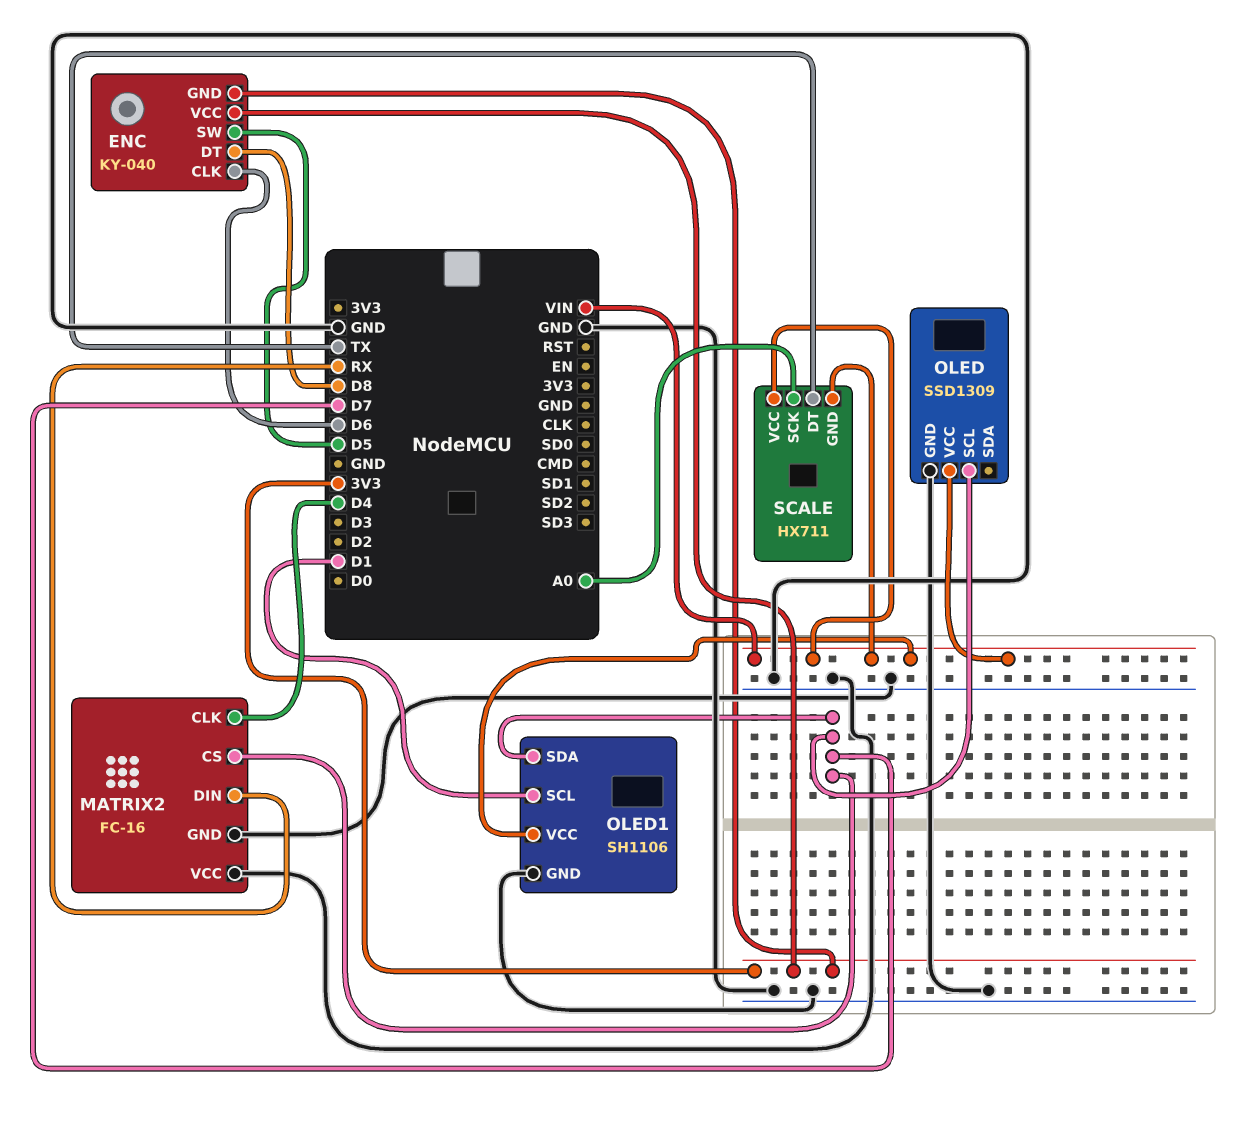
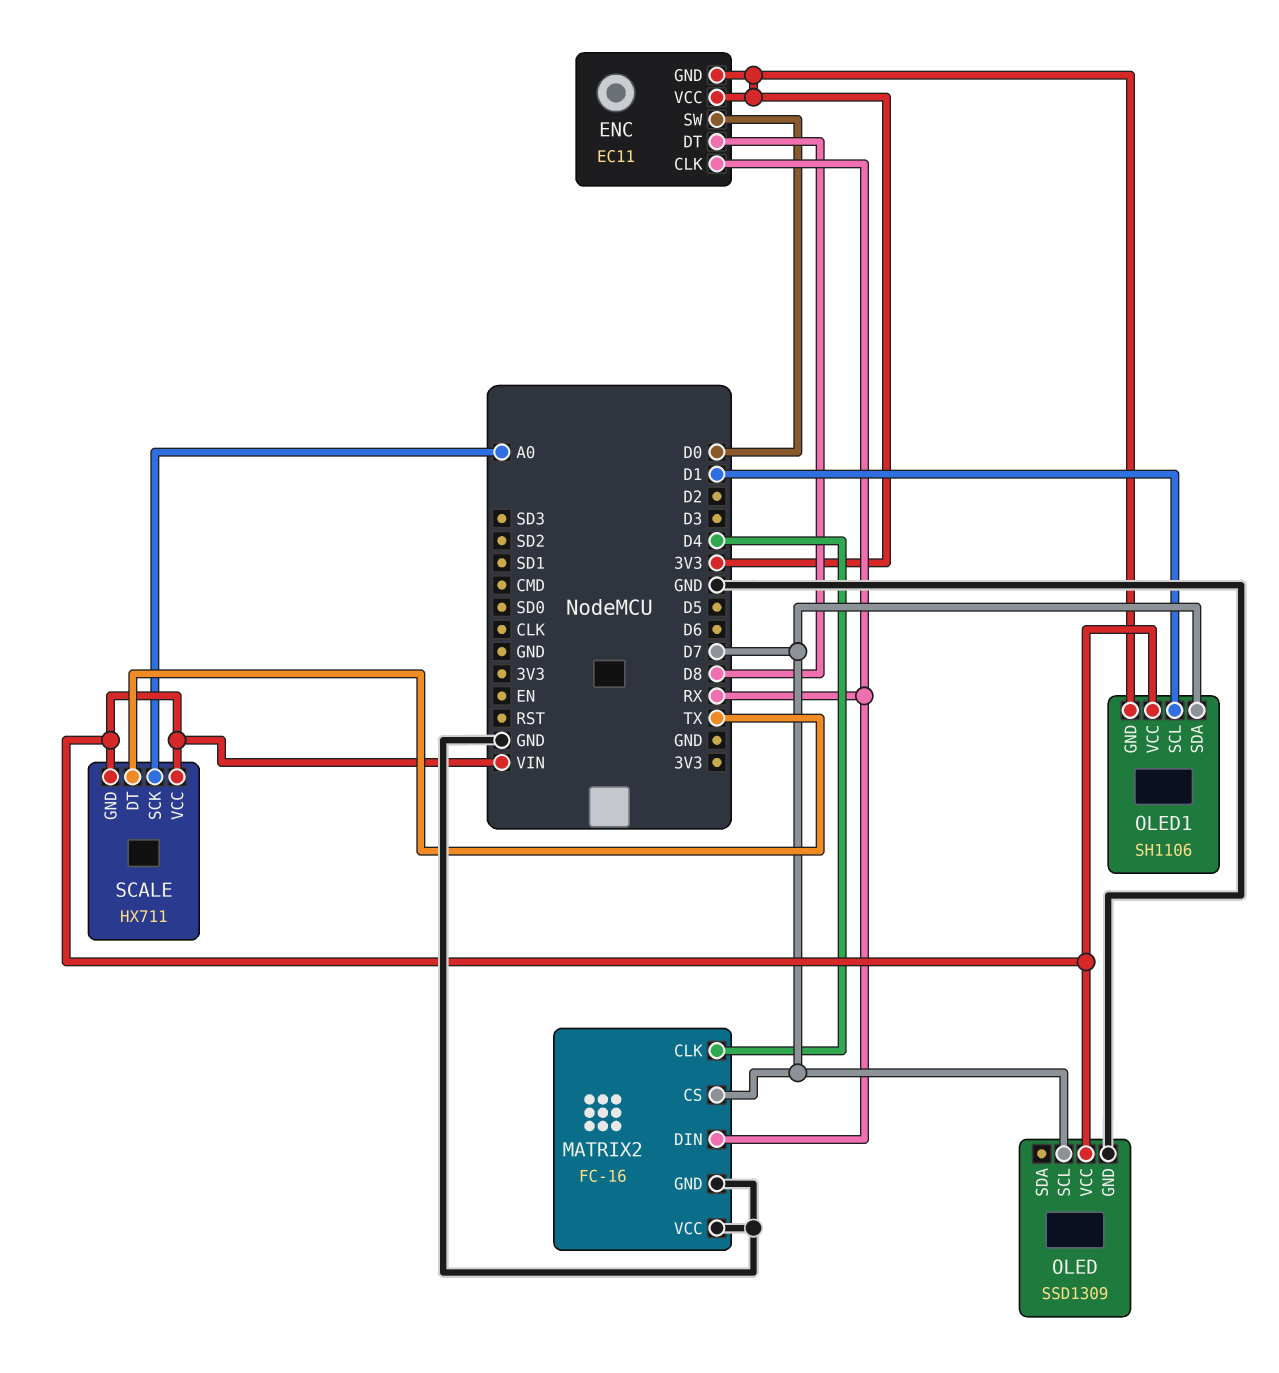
ENC: KY-040 -> EC11
ENC pin CLK: D6 -> RX
ENC pin SW: D5 -> D0
OLED1 pin GND: GND -> 3V3

